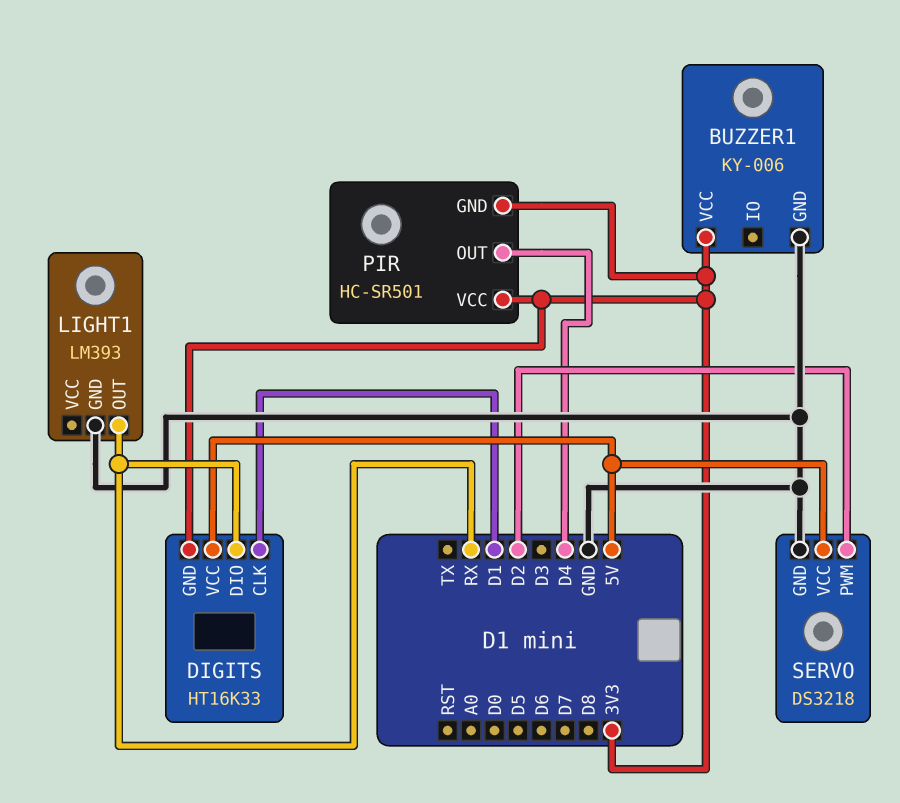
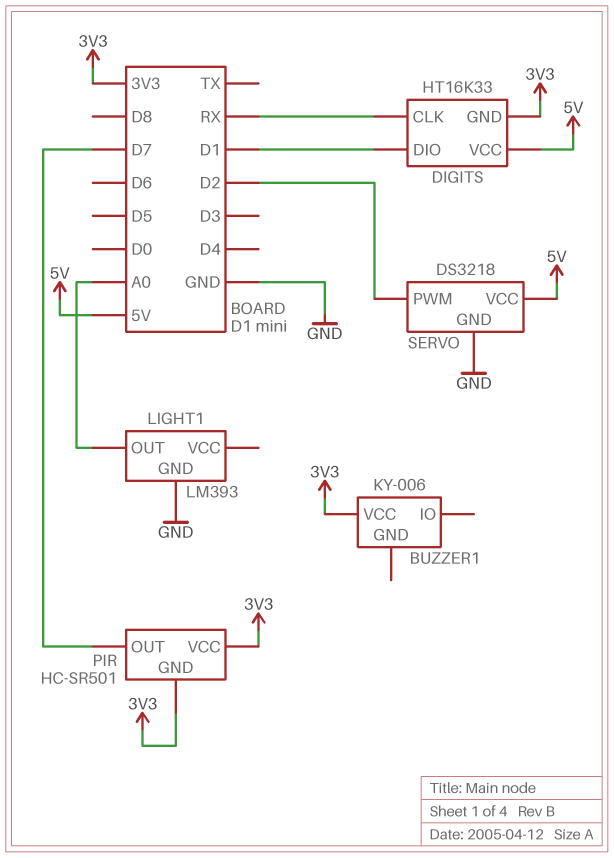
BUZZER1 pin GND: GND -> none
DIGITS pin CLK: D1 -> RX
DIGITS pin DIO: RX -> D1
LIGHT1 pin OUT: RX -> A0
PIR pin OUT: D4 -> D7

